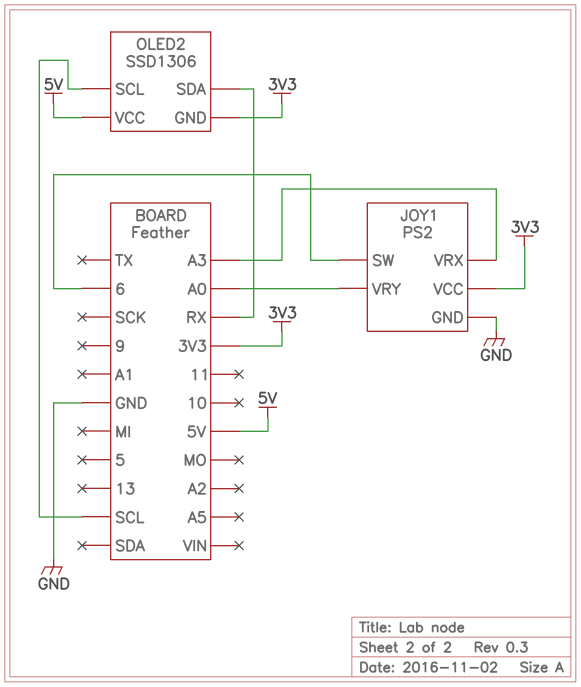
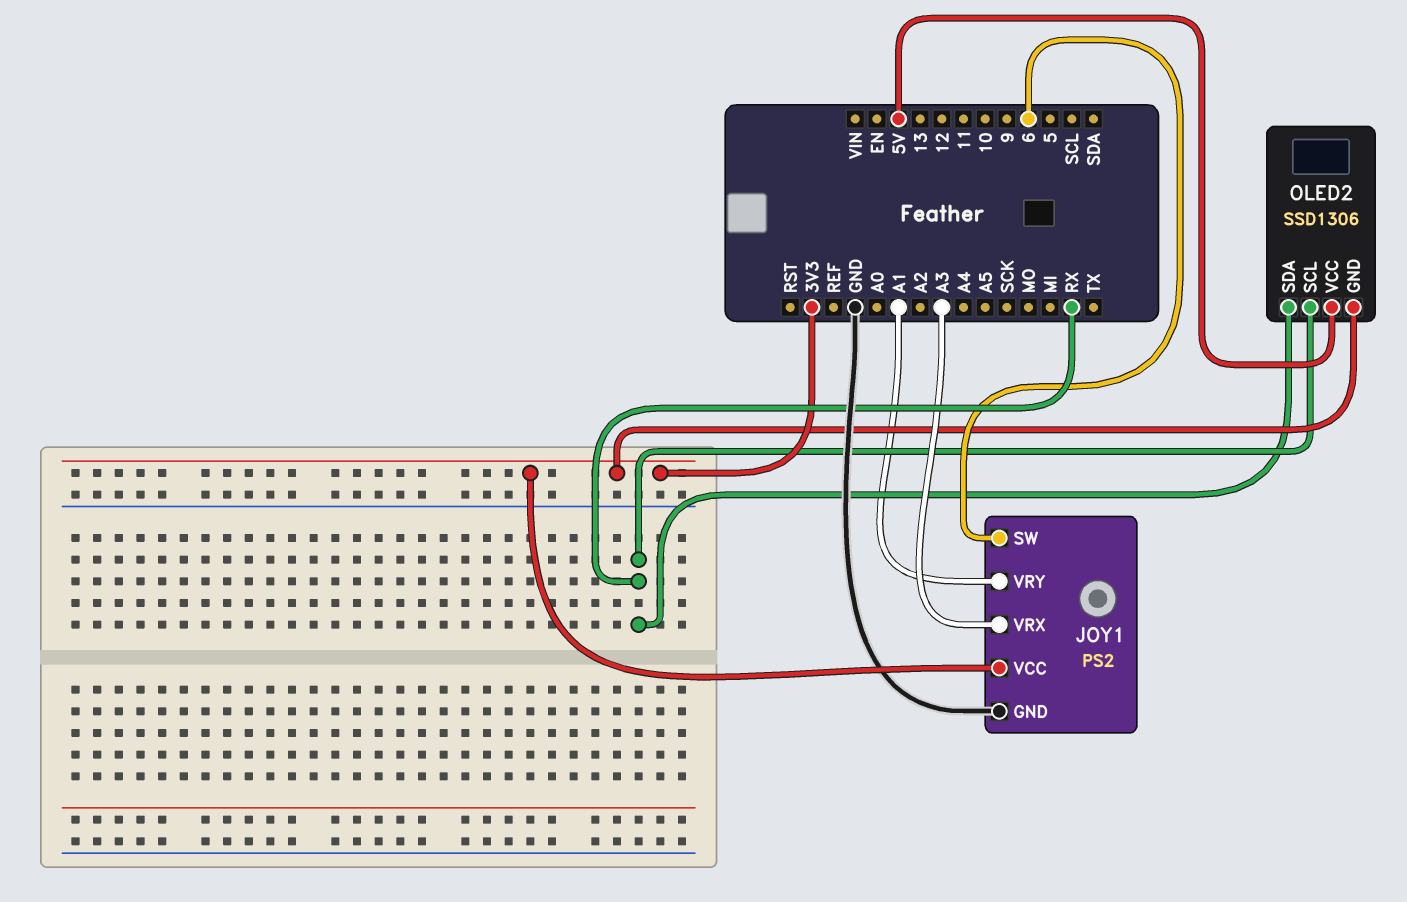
JOY1 pin VRY: A0 -> A1
OLED2 pin SCL: SCL -> RX

